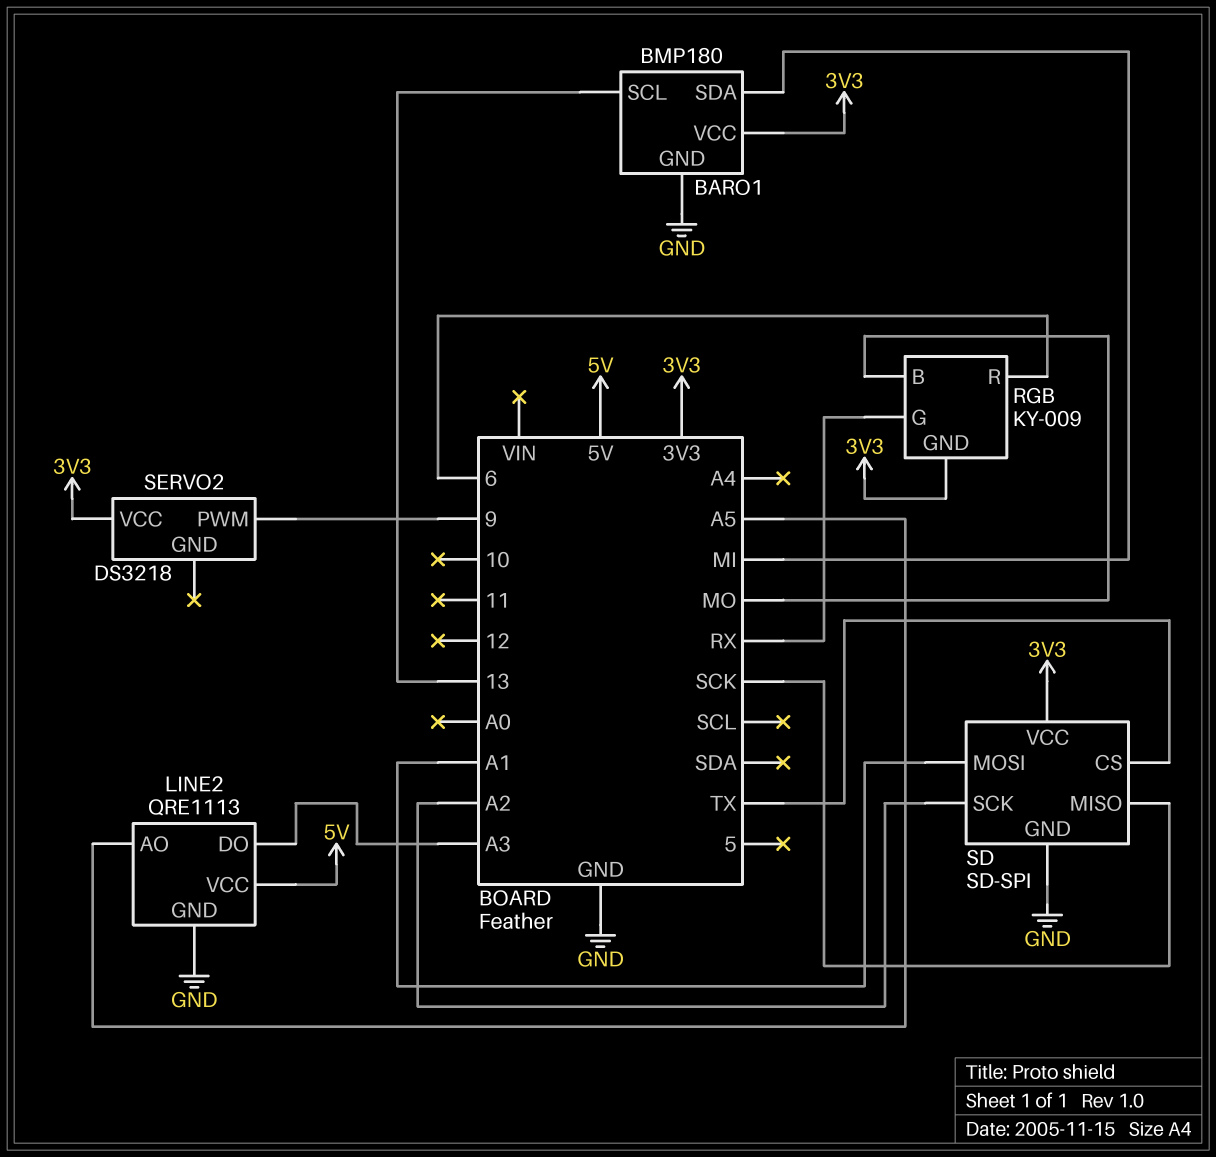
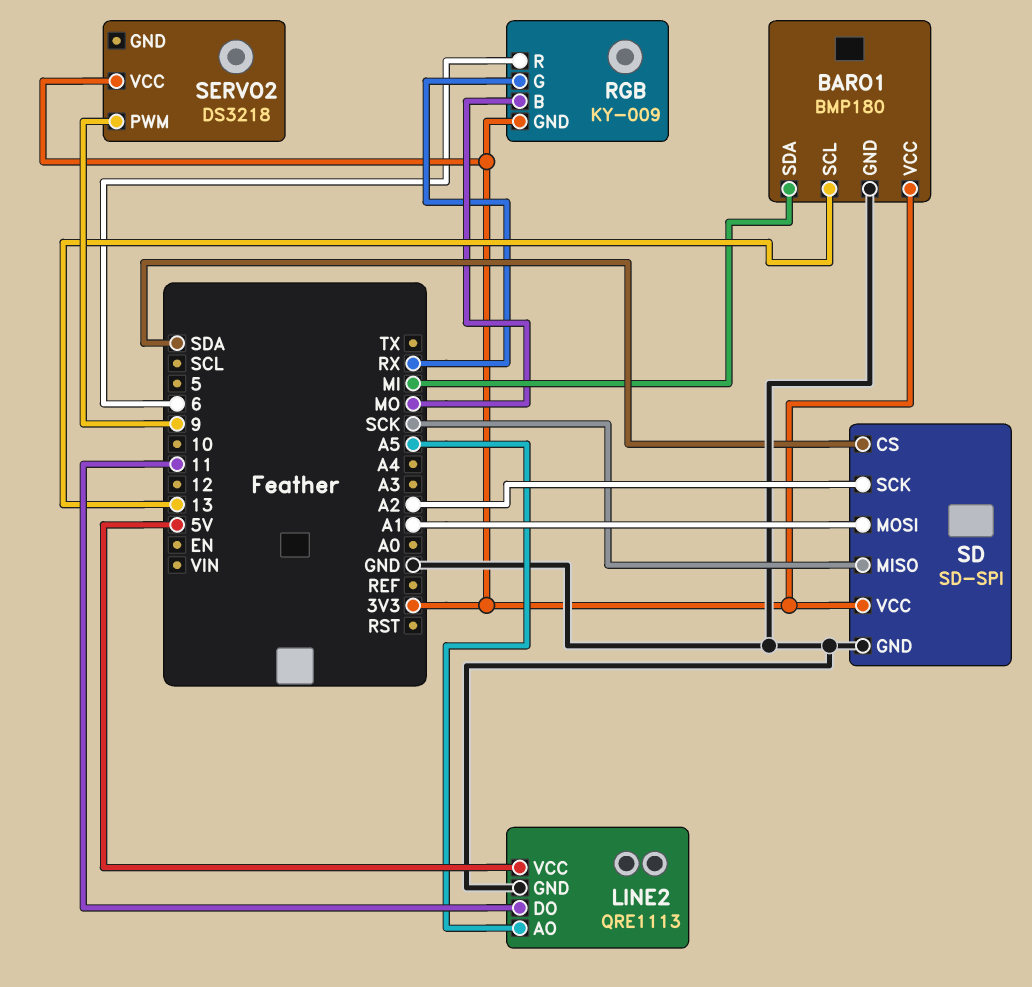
LINE2 pin DO: A3 -> 11
SD pin CS: TX -> SDA

